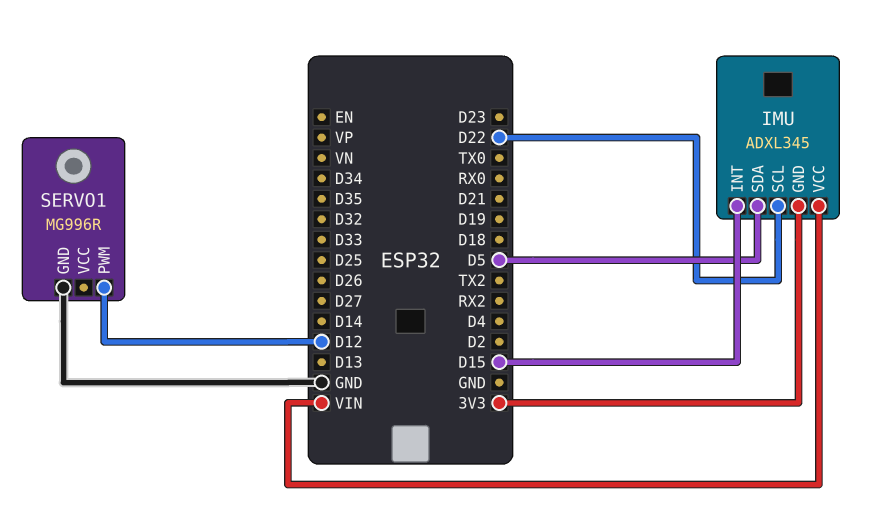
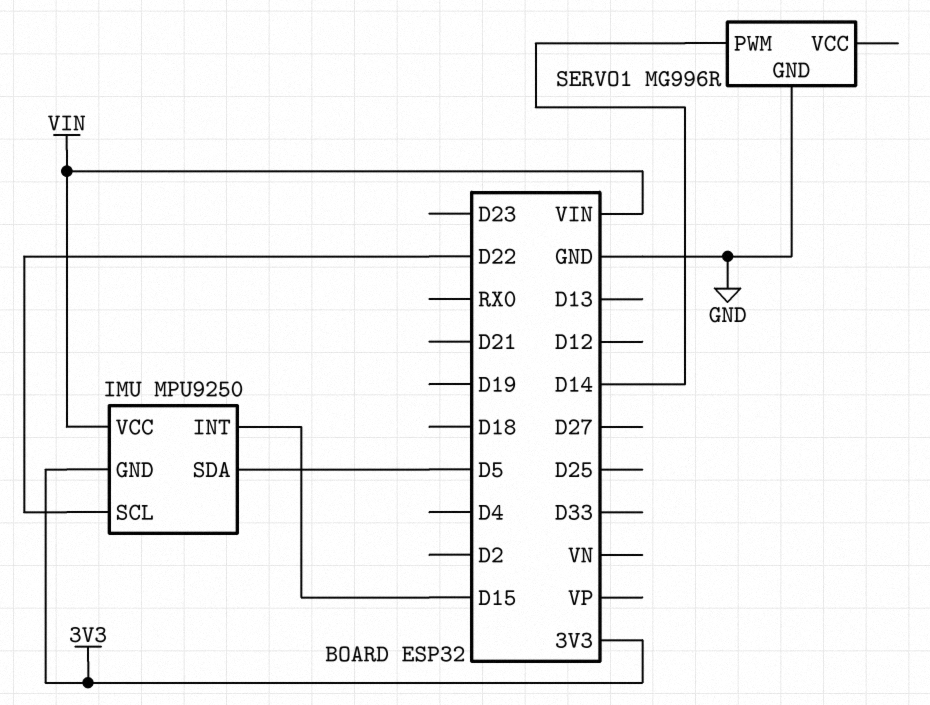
IMU: ADXL345 -> MPU9250
SERVO1 pin PWM: D12 -> D14

